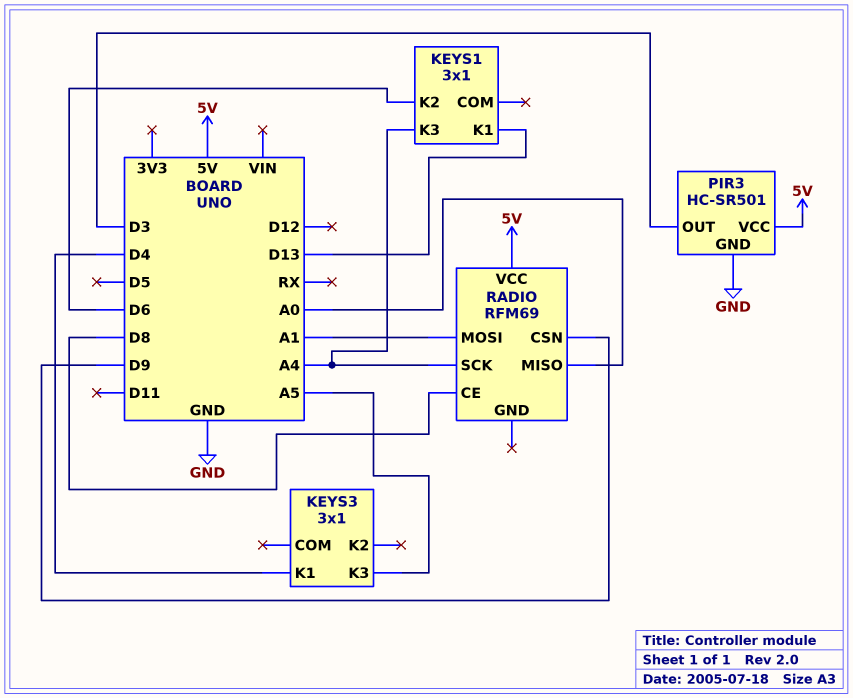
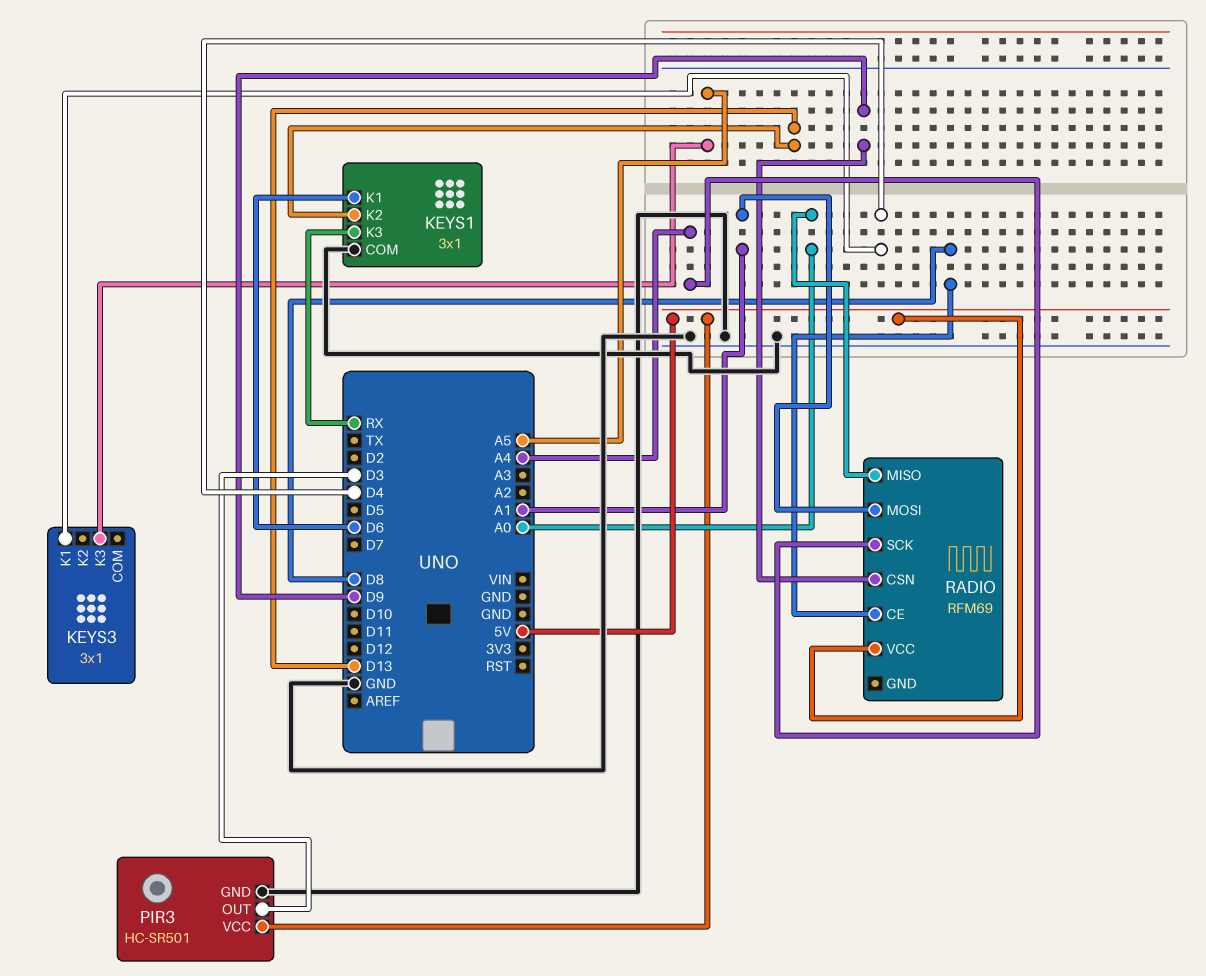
KEYS1 pin COM: none -> GND
KEYS1 pin K1: D13 -> D6
KEYS1 pin K2: D6 -> D13
KEYS1 pin K3: A4 -> RX

